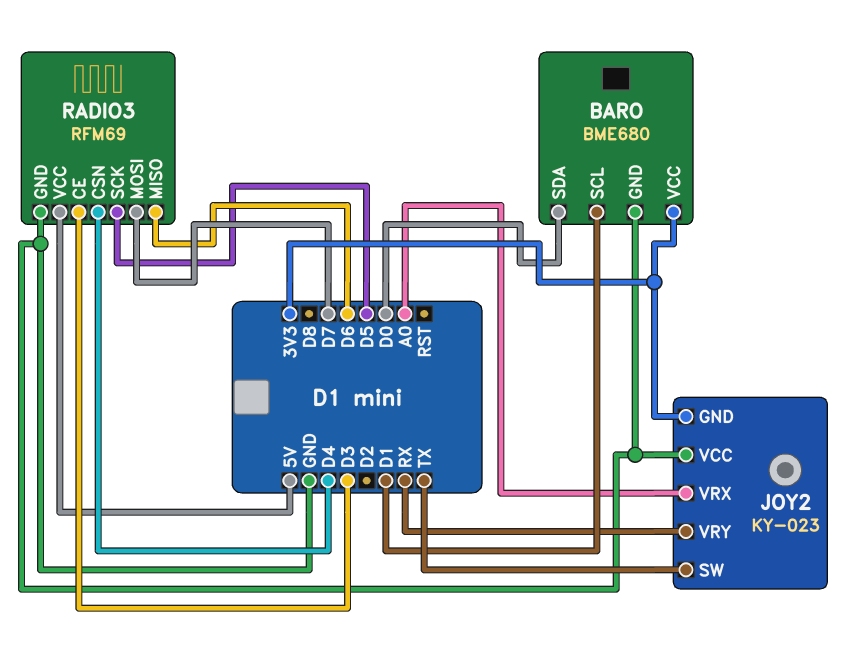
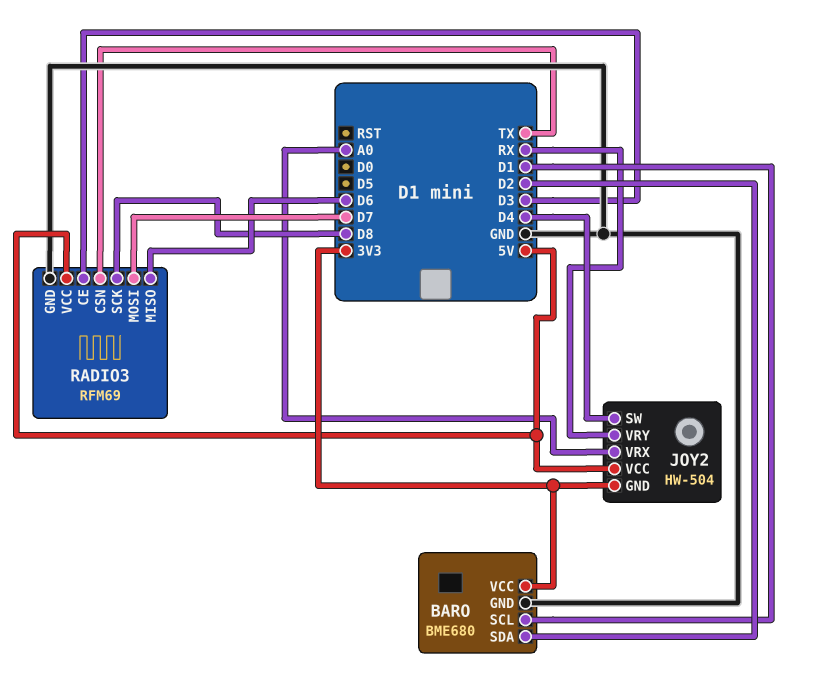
BARO pin SDA: D0 -> D2
JOY2: KY-023 -> HW-504
JOY2 pin SW: TX -> D4
JOY2 pin VCC: GND -> 5V
RADIO3 pin CSN: D4 -> TX
RADIO3 pin SCK: D5 -> D8

